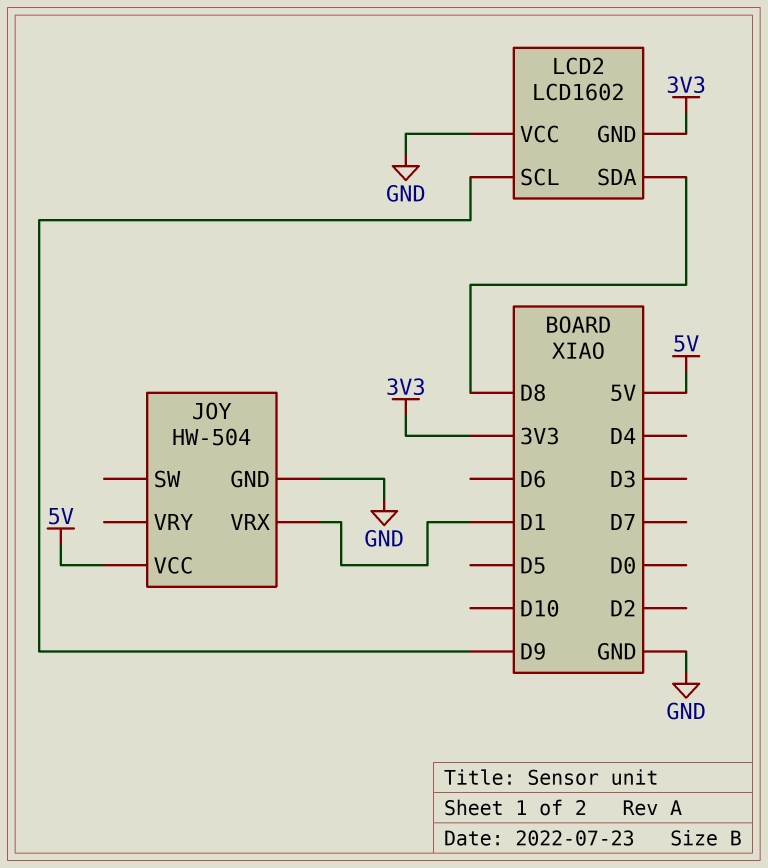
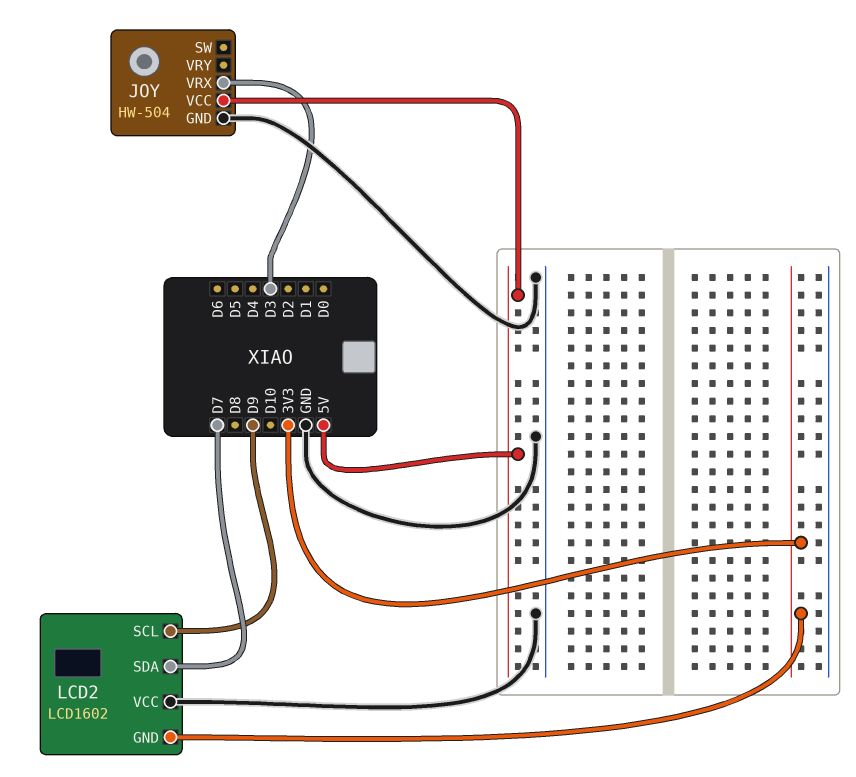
JOY pin VRX: D1 -> D3
LCD2 pin SDA: D8 -> D7

